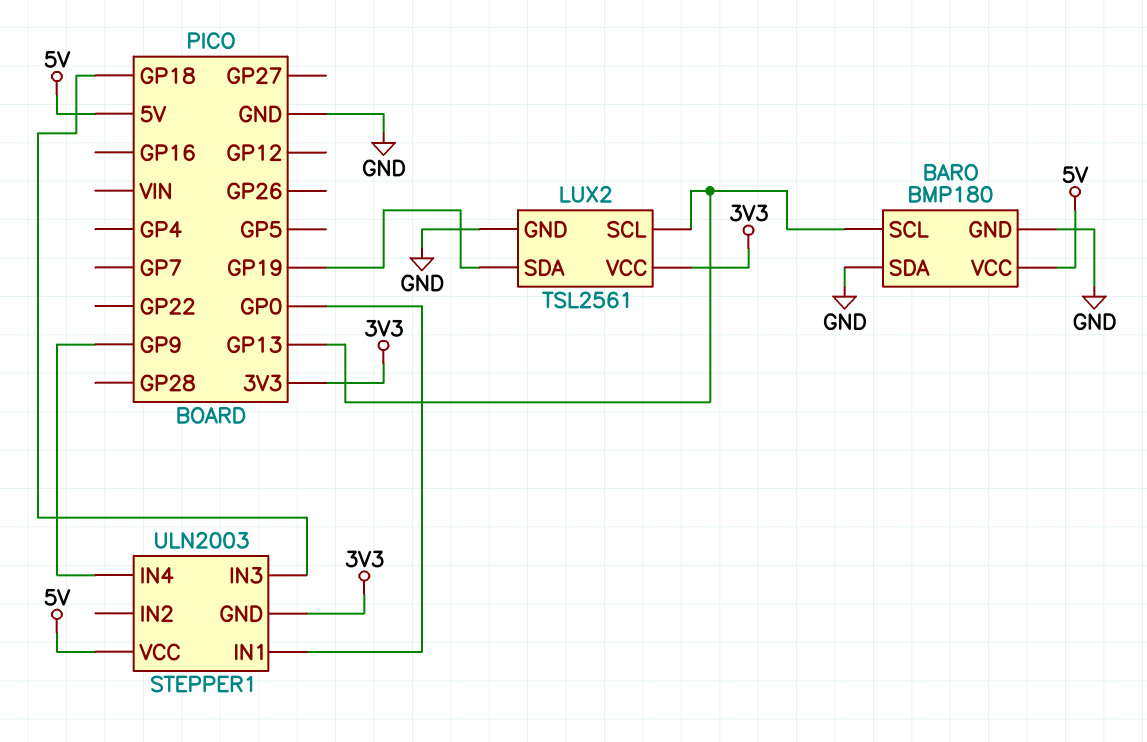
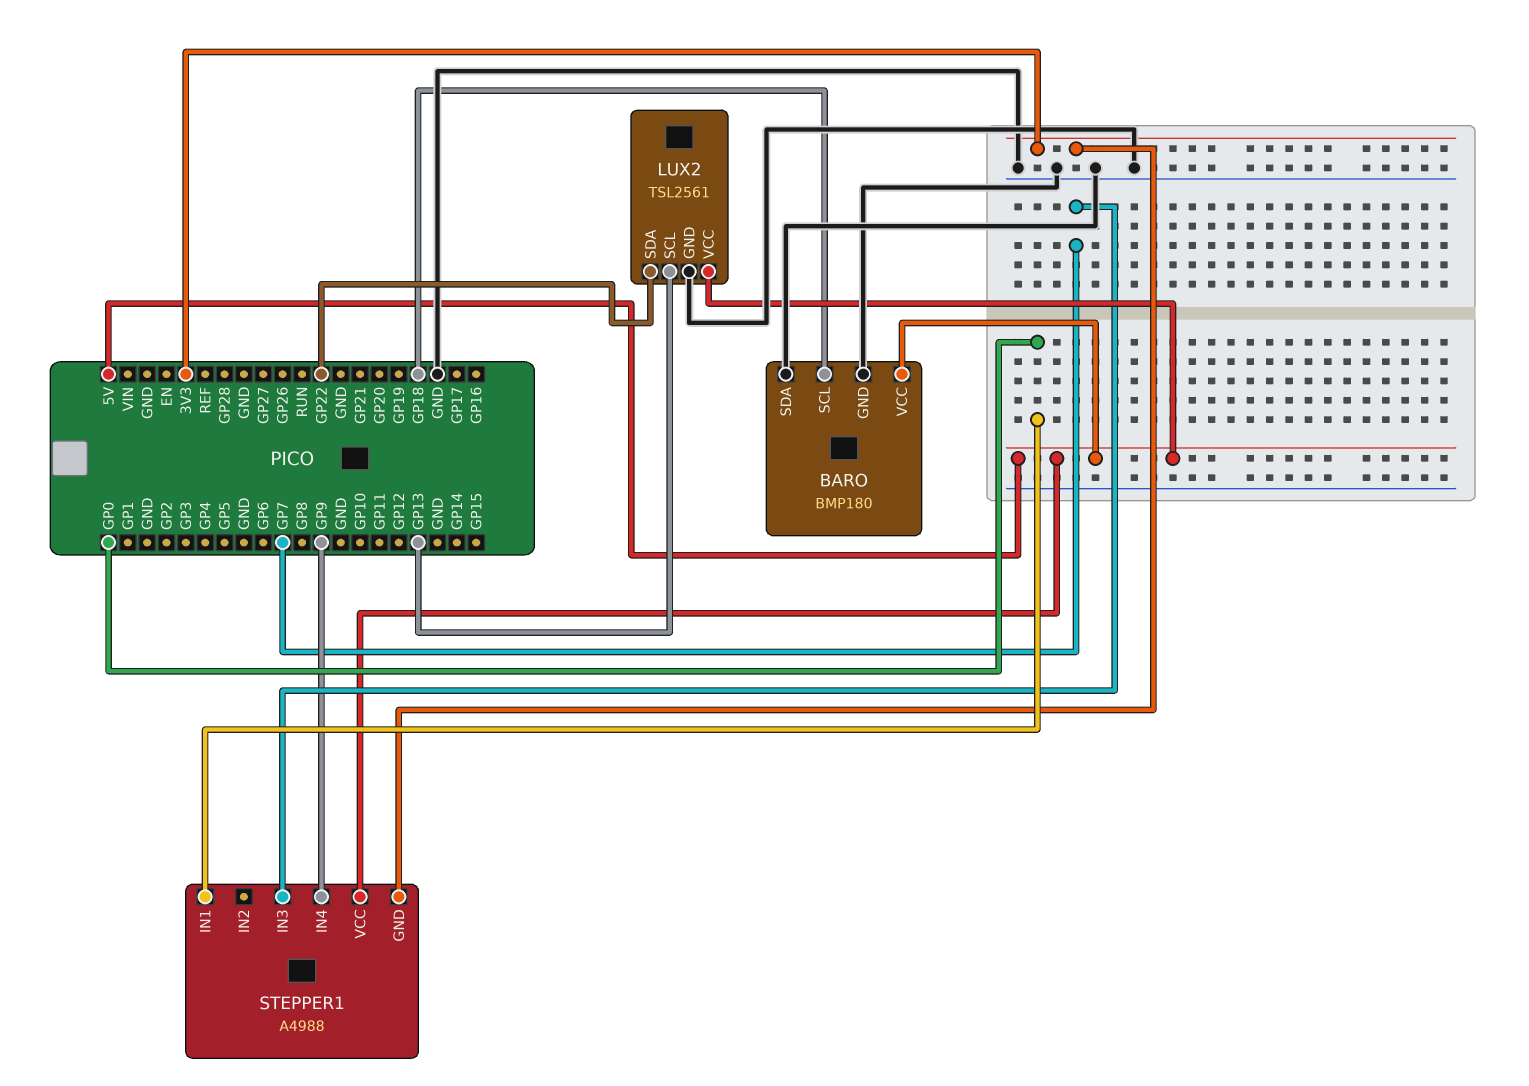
BARO pin SCL: GP13 -> GP18
LUX2 pin SDA: GP19 -> GP22
LUX2 pin VCC: 3V3 -> 5V
STEPPER1: ULN2003 -> A4988
STEPPER1 pin IN3: GP18 -> GP7

